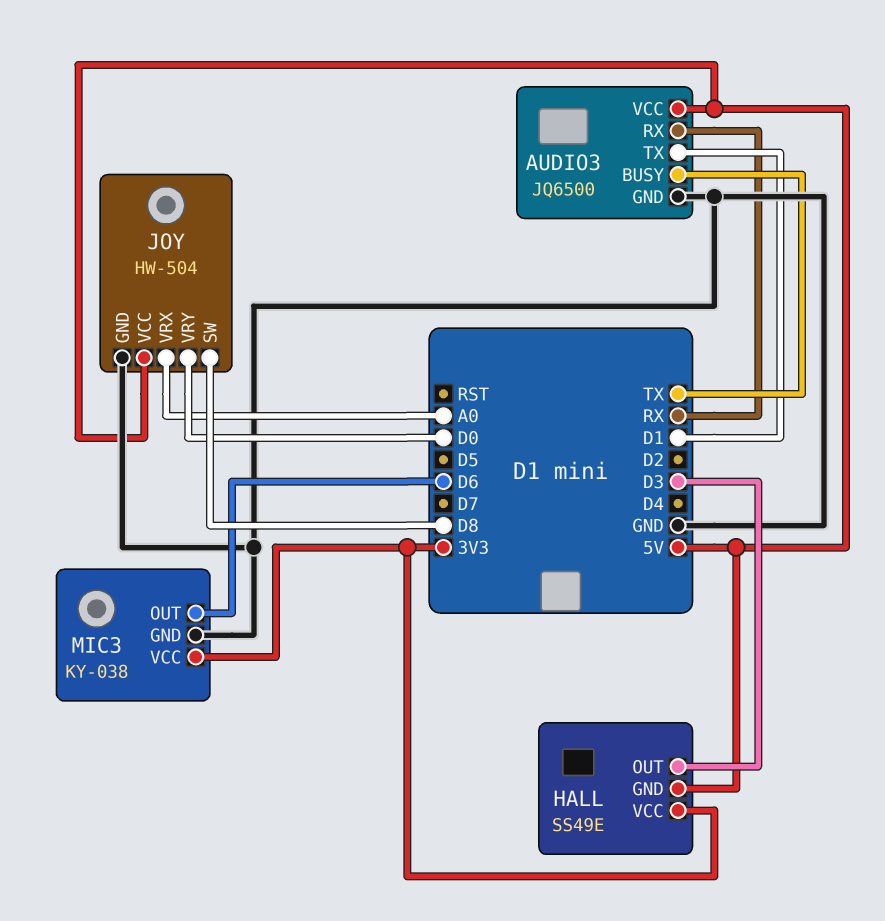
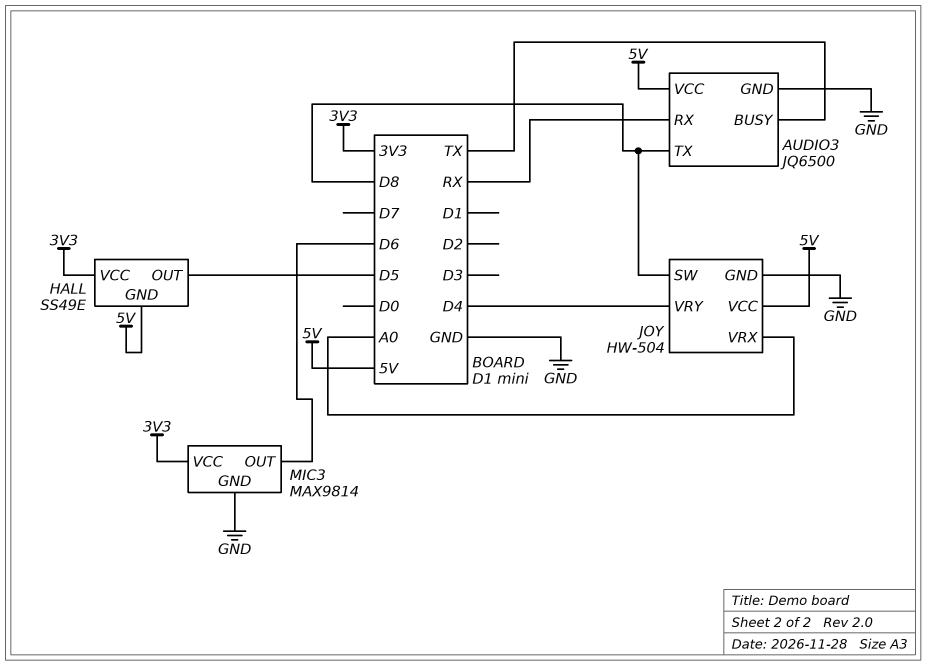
AUDIO3 pin TX: D1 -> D8
HALL pin OUT: D3 -> D5
JOY pin VRY: D0 -> D4
MIC3: KY-038 -> MAX9814

